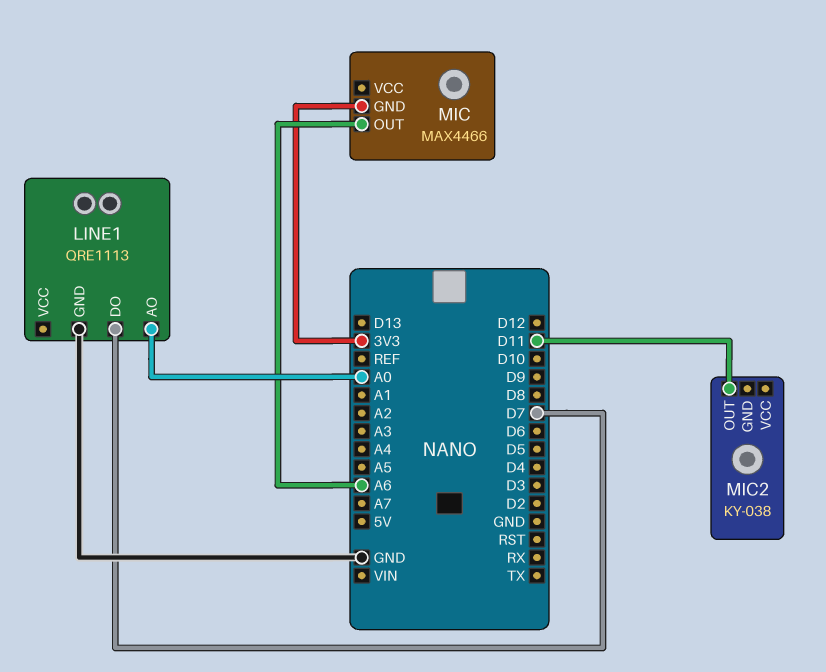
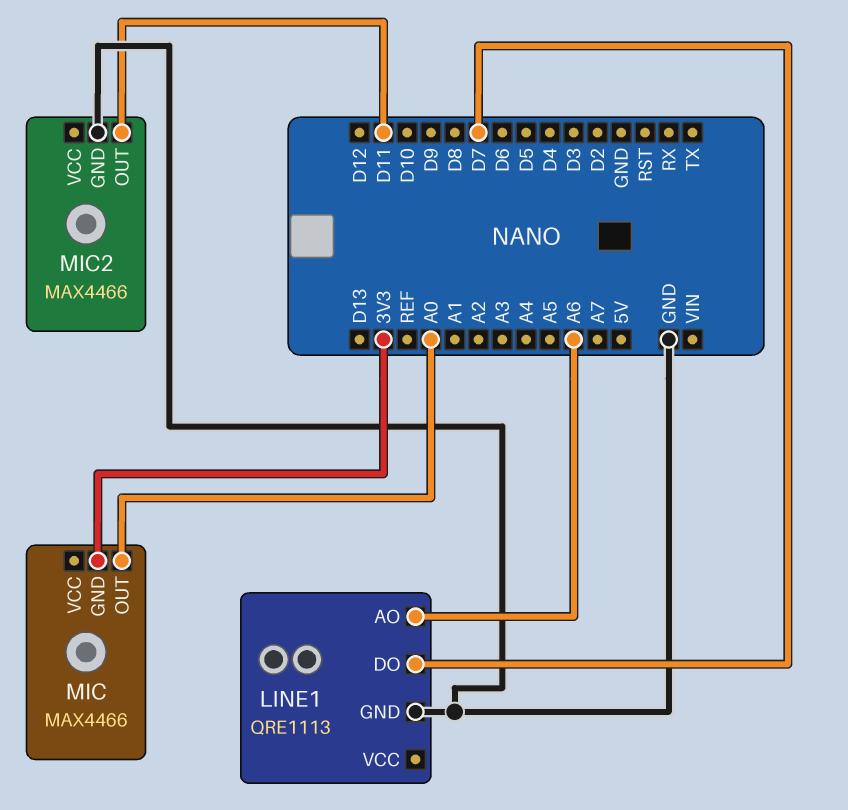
LINE1 pin AO: A0 -> A6
MIC pin OUT: A6 -> A0
MIC2: KY-038 -> MAX4466
MIC2 pin GND: none -> GND

